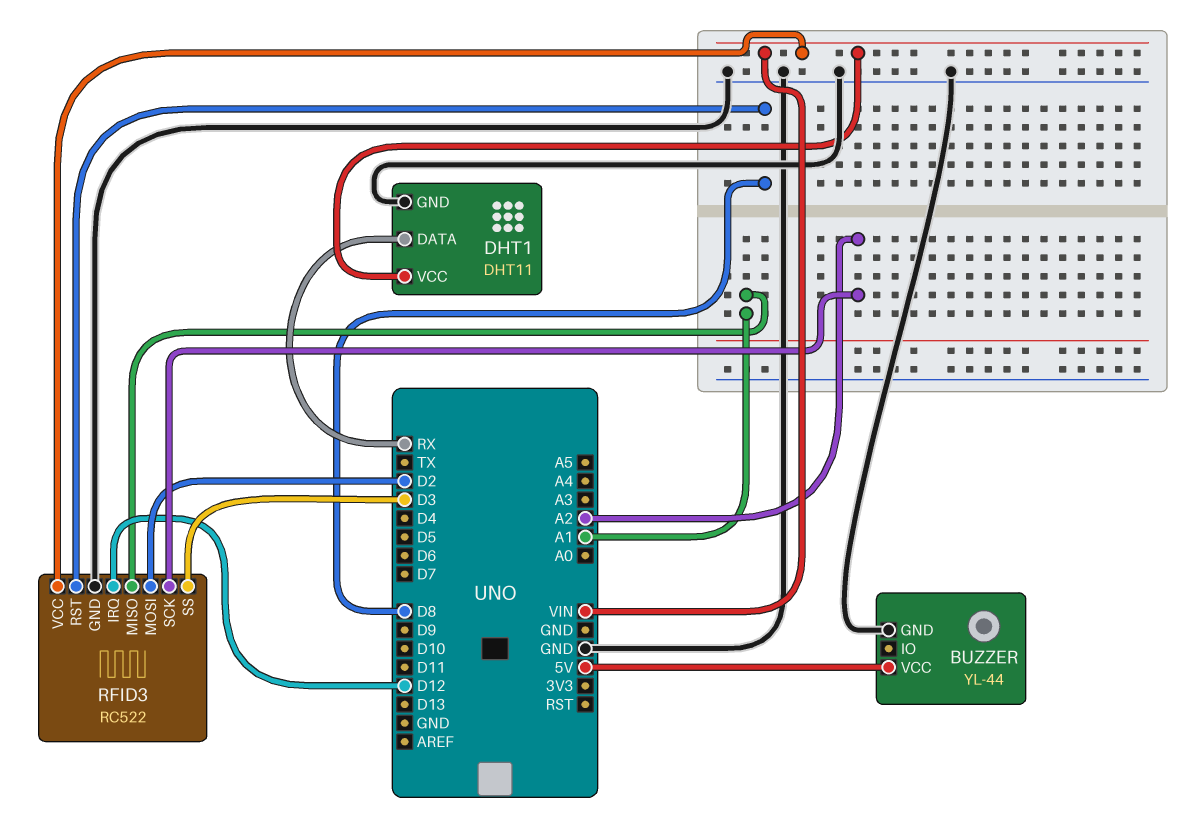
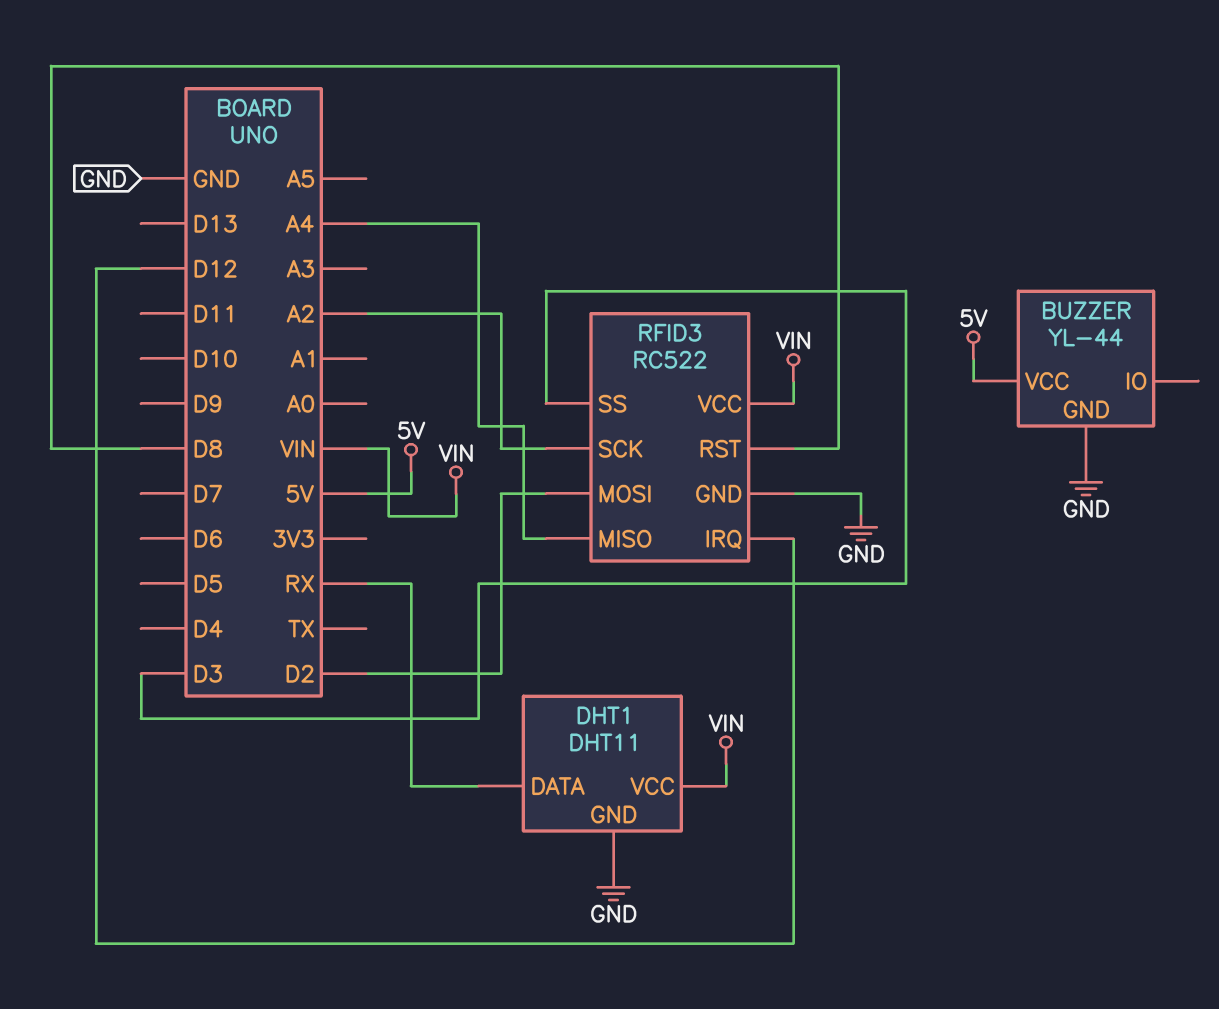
RFID3 pin MISO: A1 -> A4

